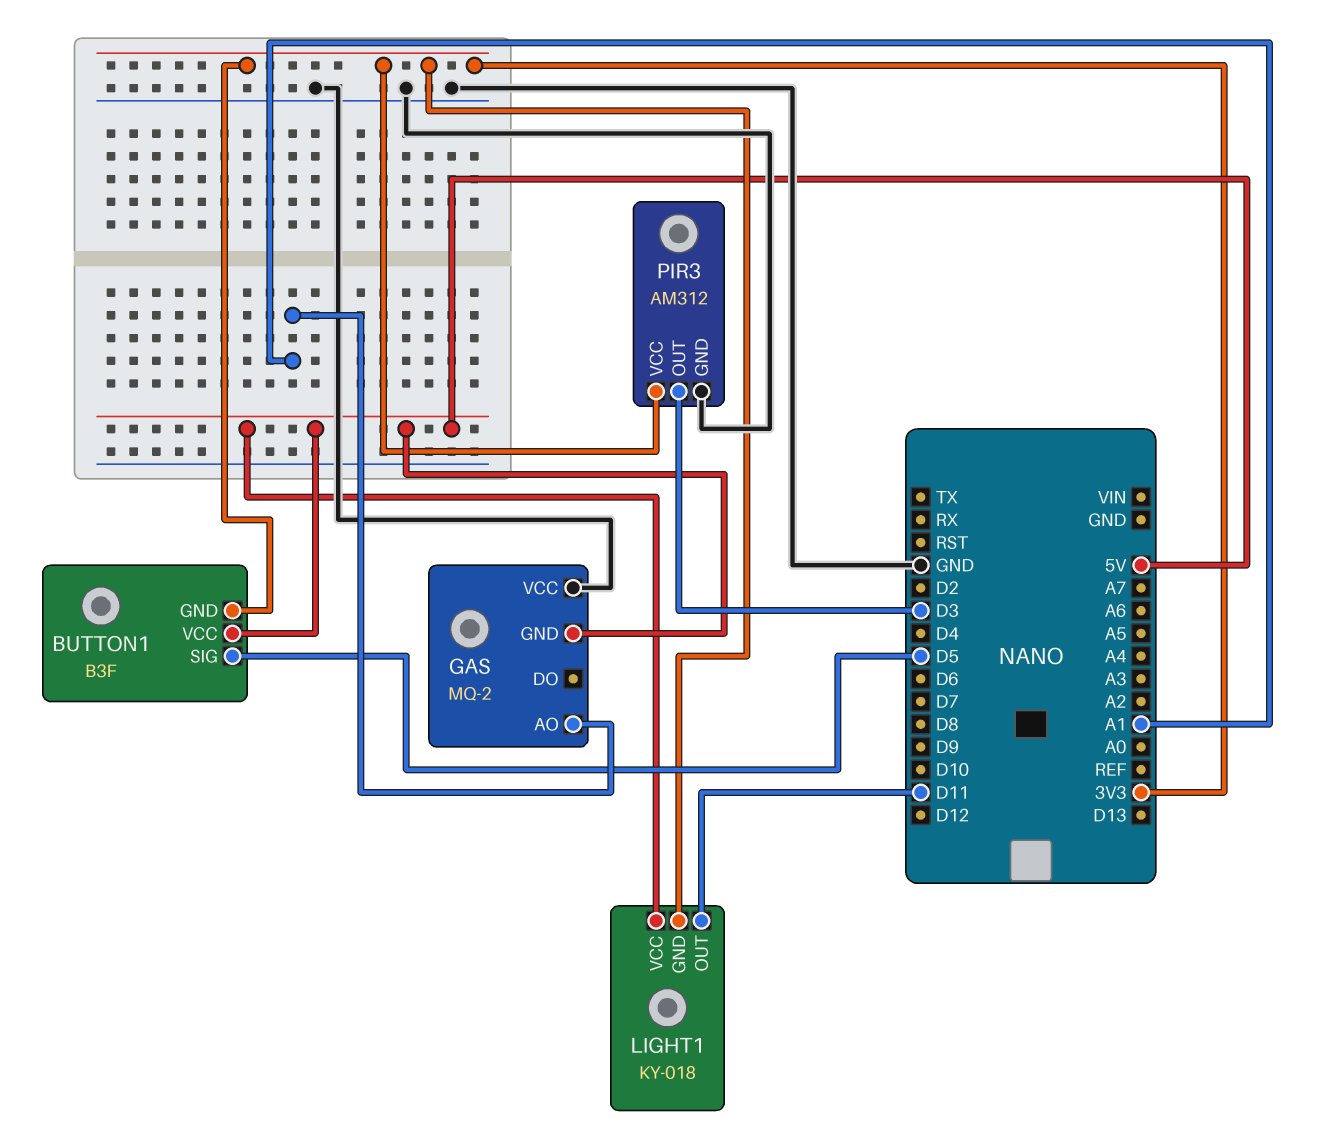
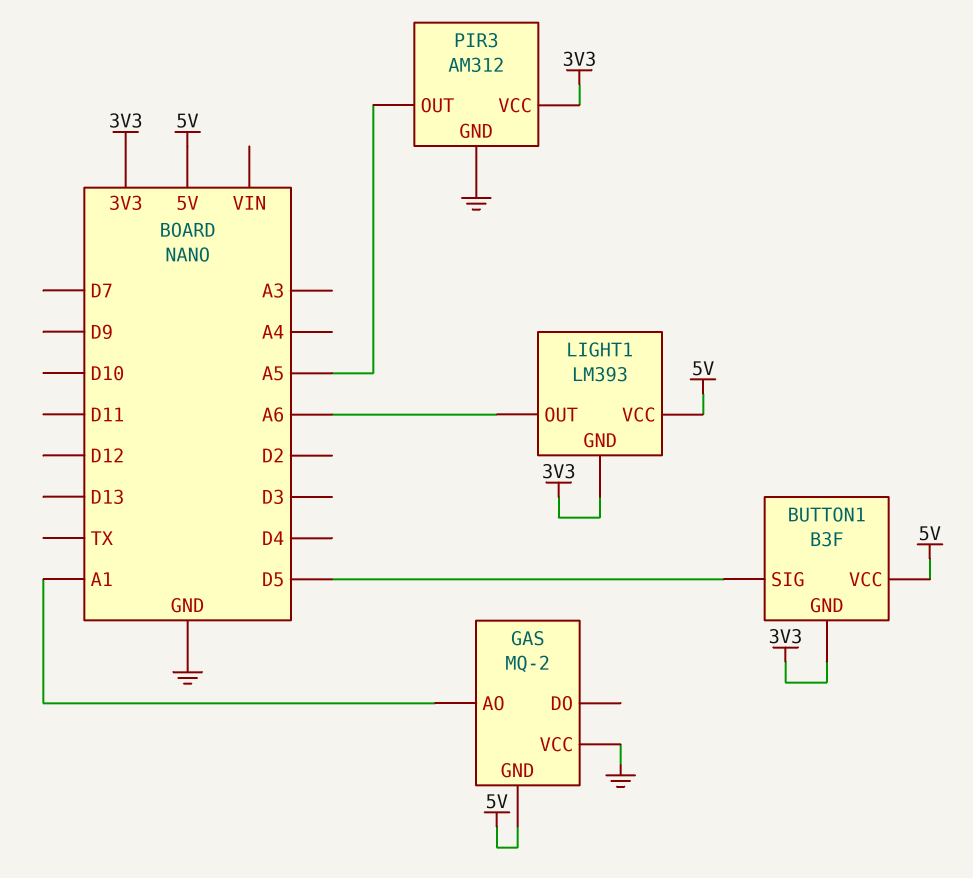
LIGHT1: KY-018 -> LM393
LIGHT1 pin OUT: D11 -> A6
PIR3 pin OUT: D3 -> A5

